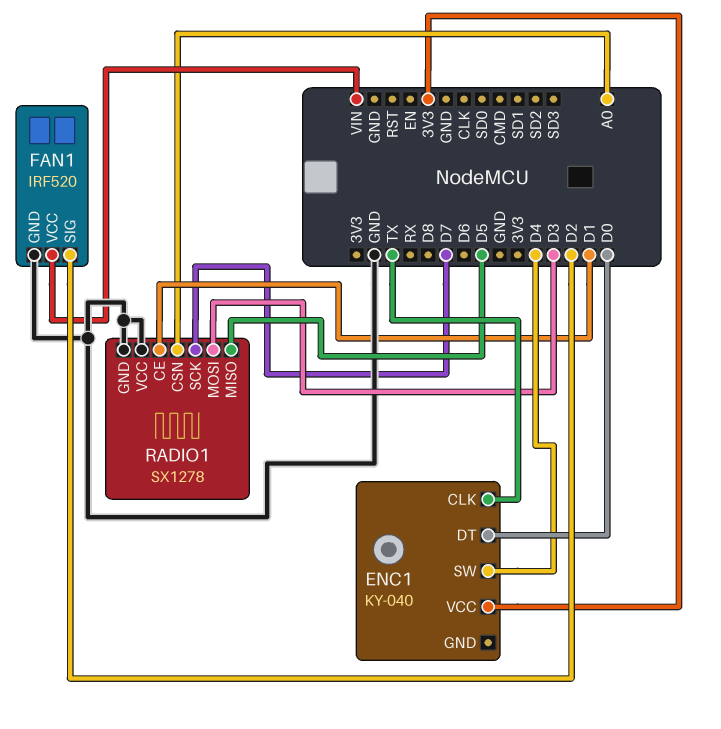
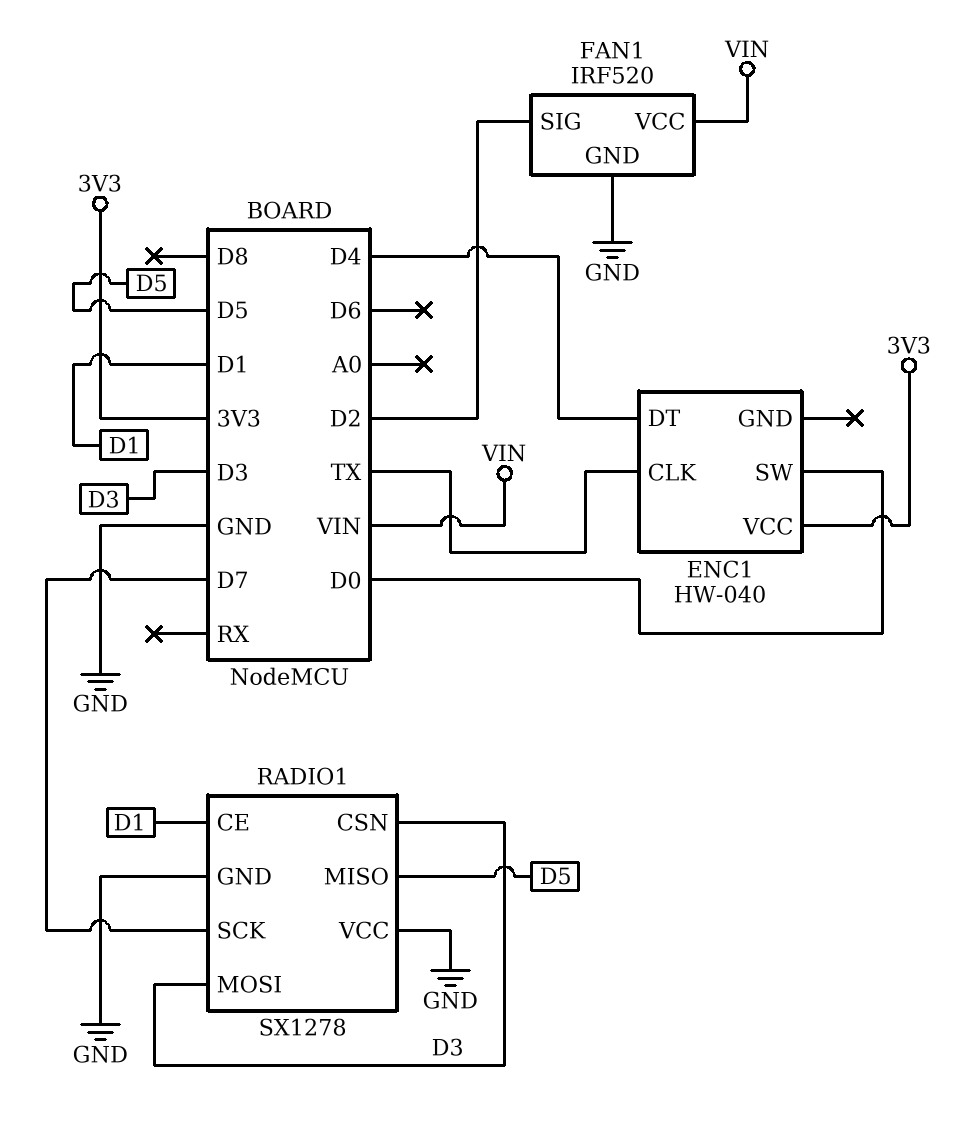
ENC1: KY-040 -> HW-040
ENC1 pin DT: D0 -> D4
ENC1 pin SW: D4 -> D0
RADIO1 pin CSN: A0 -> D3

